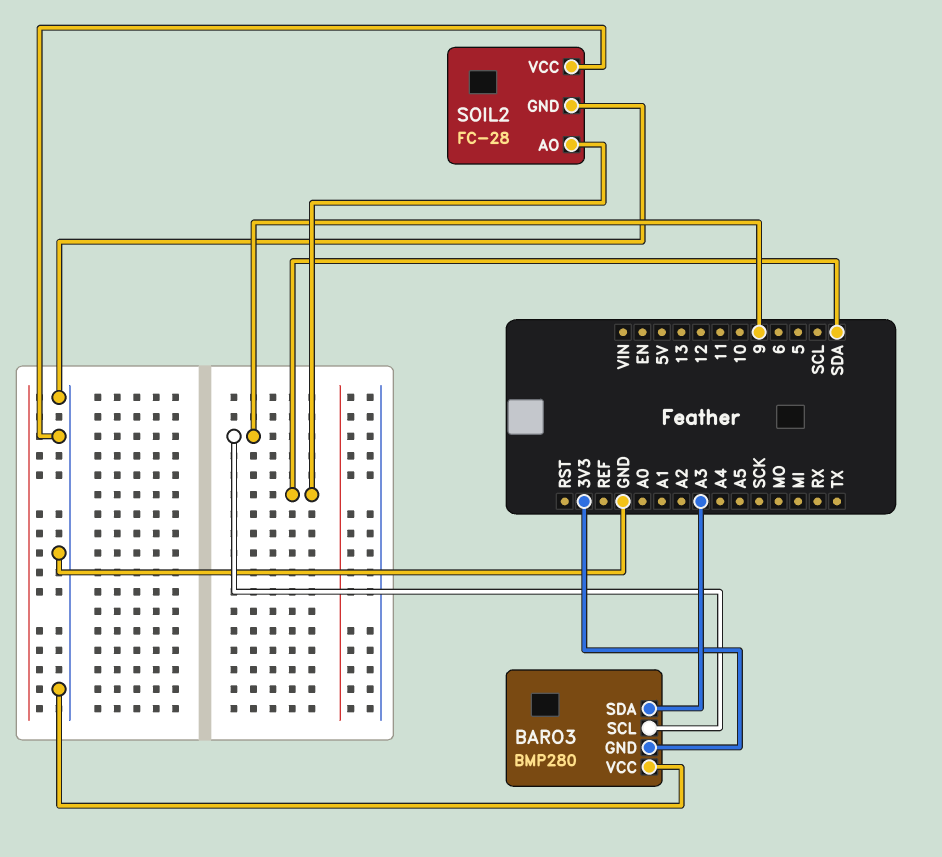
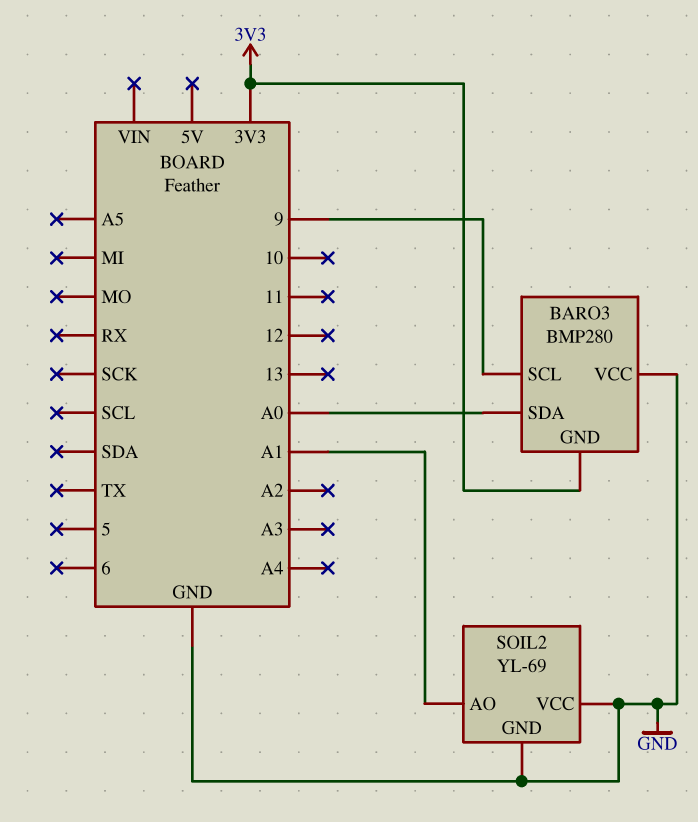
BARO3 pin SDA: A3 -> A0
SOIL2: FC-28 -> YL-69
SOIL2 pin AO: SDA -> A1

